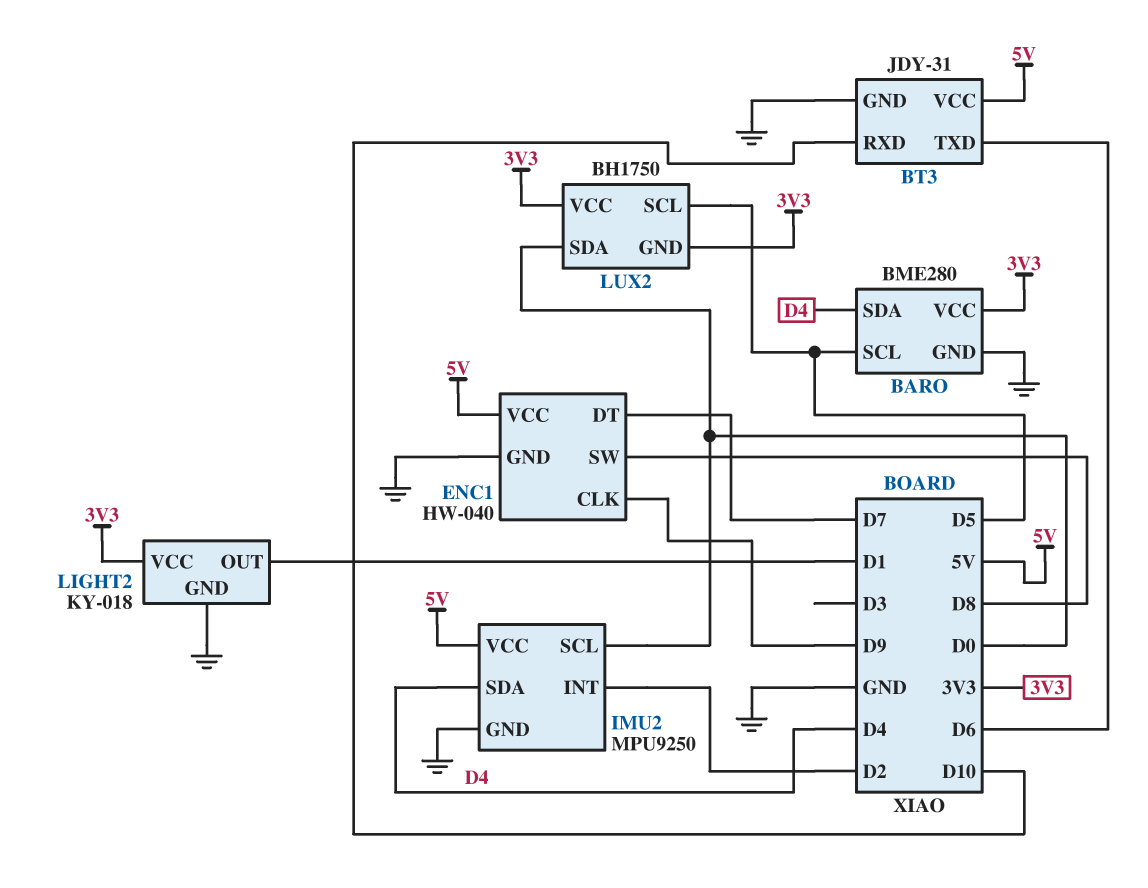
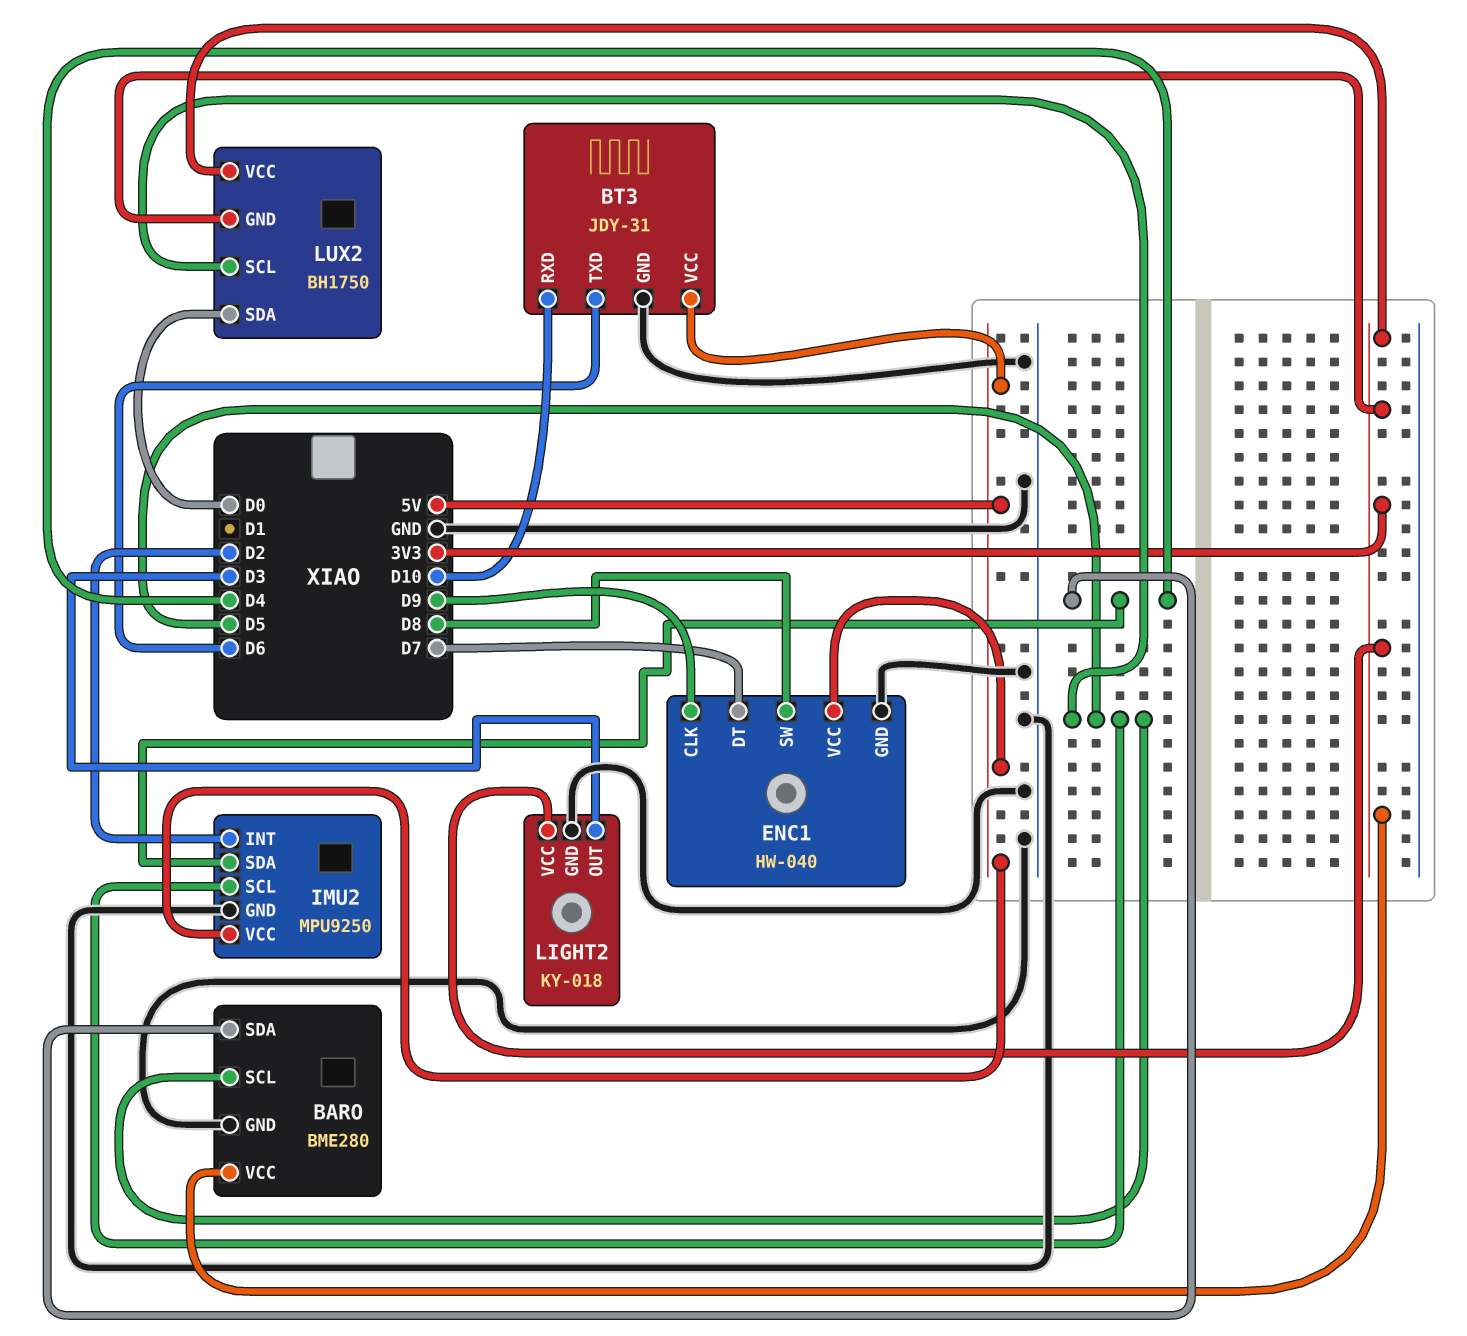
IMU2 pin SCL: D0 -> D5
LIGHT2 pin OUT: D1 -> D3

